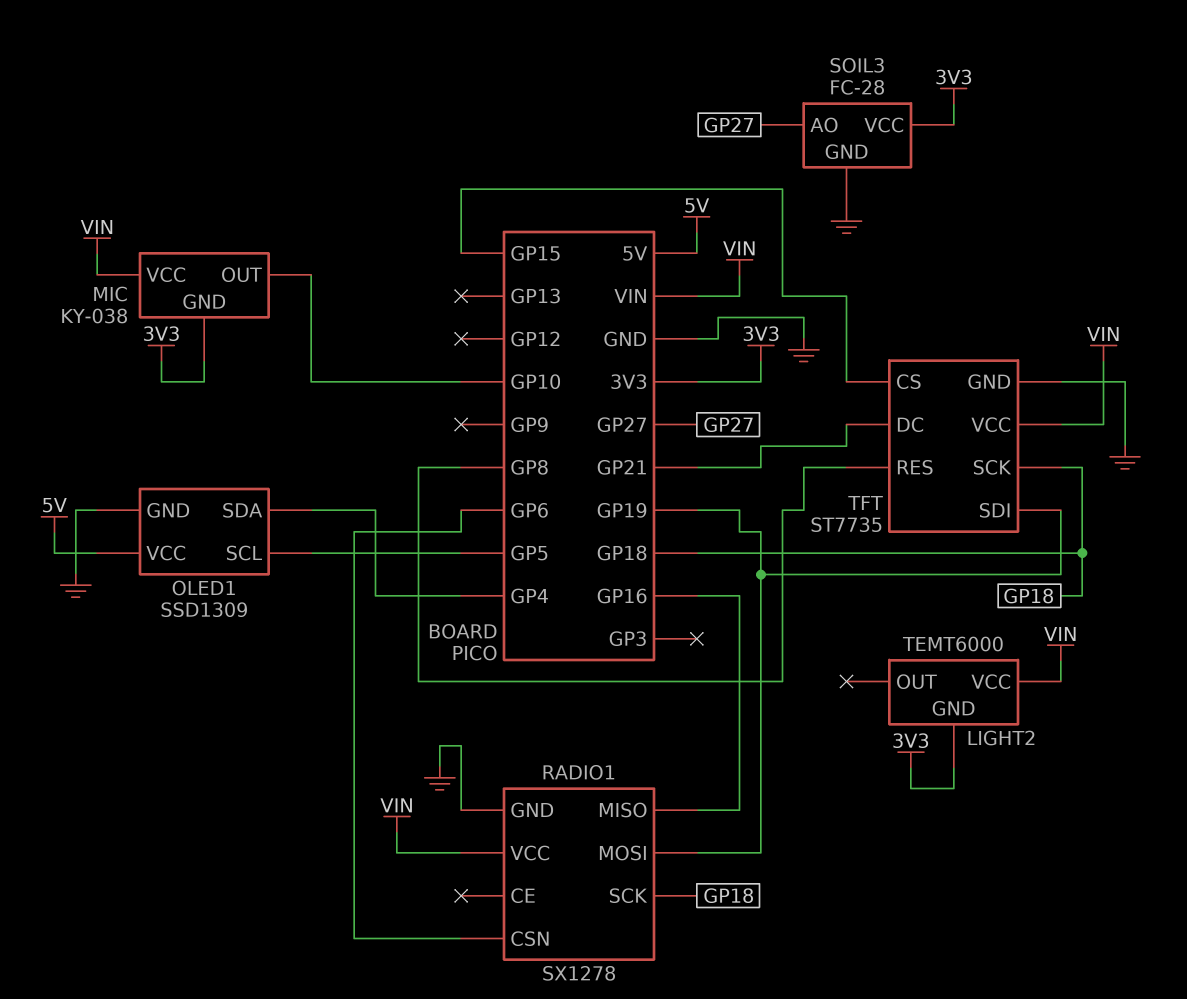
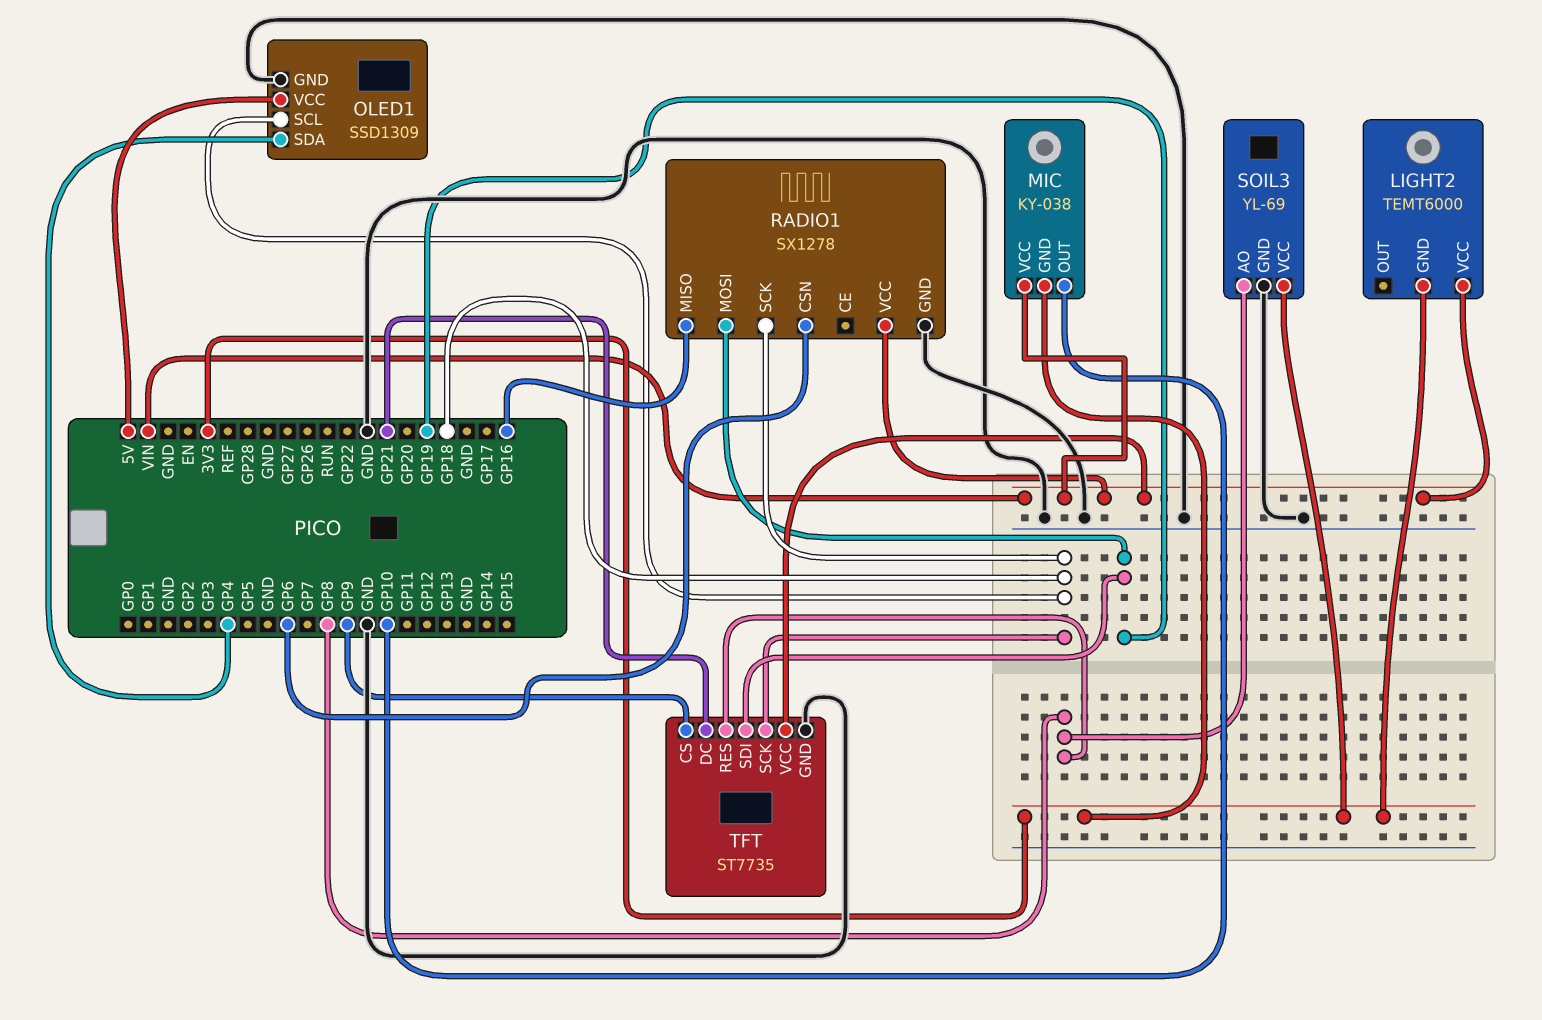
OLED1 pin SCL: GP5 -> GP18
SOIL3: FC-28 -> YL-69
SOIL3 pin AO: GP27 -> GP8
TFT pin CS: GP15 -> GP9

